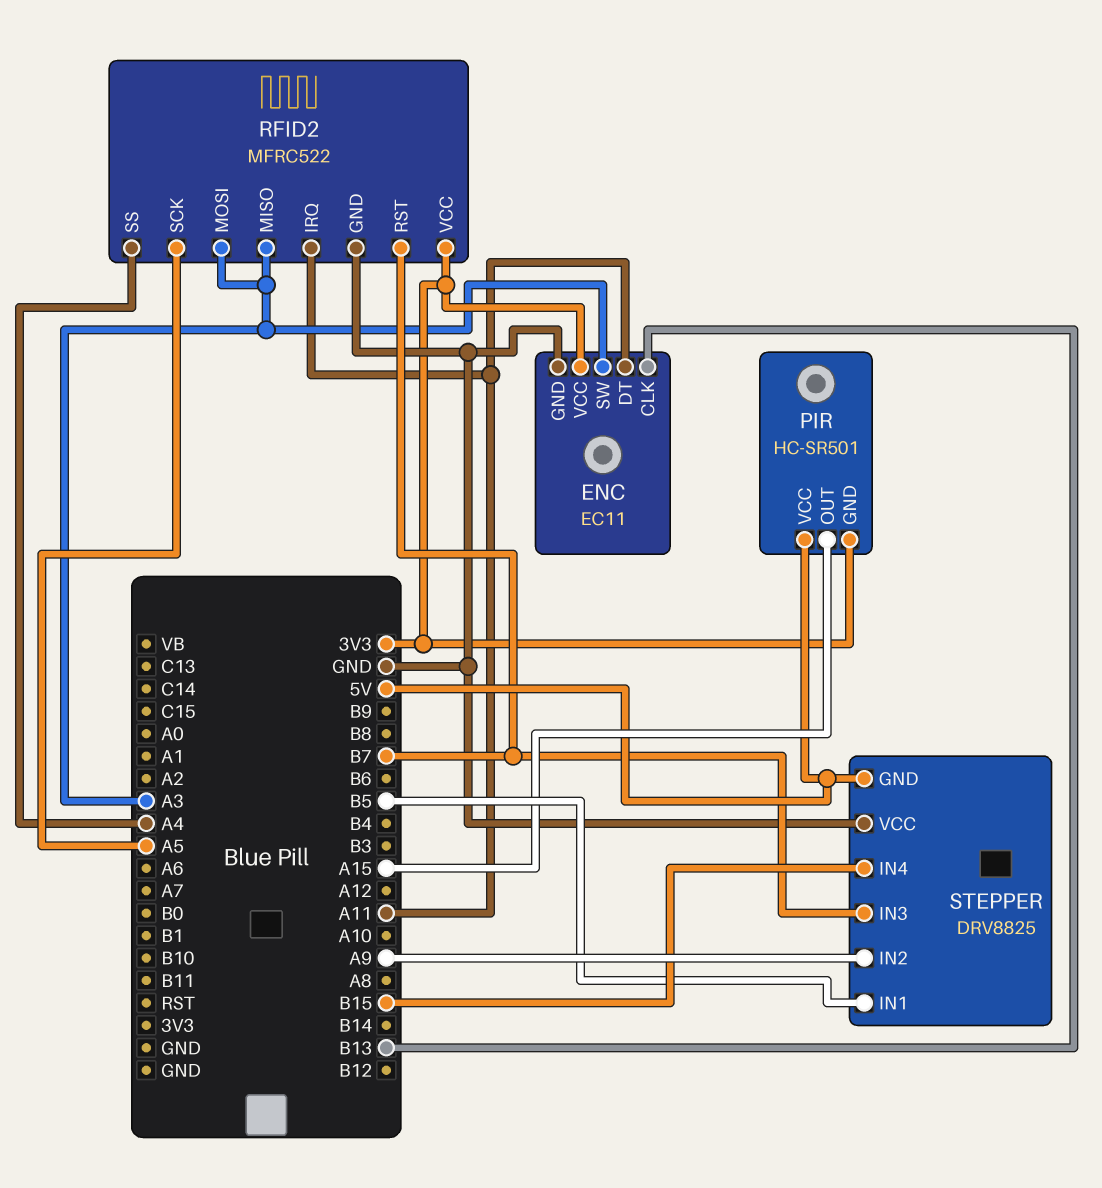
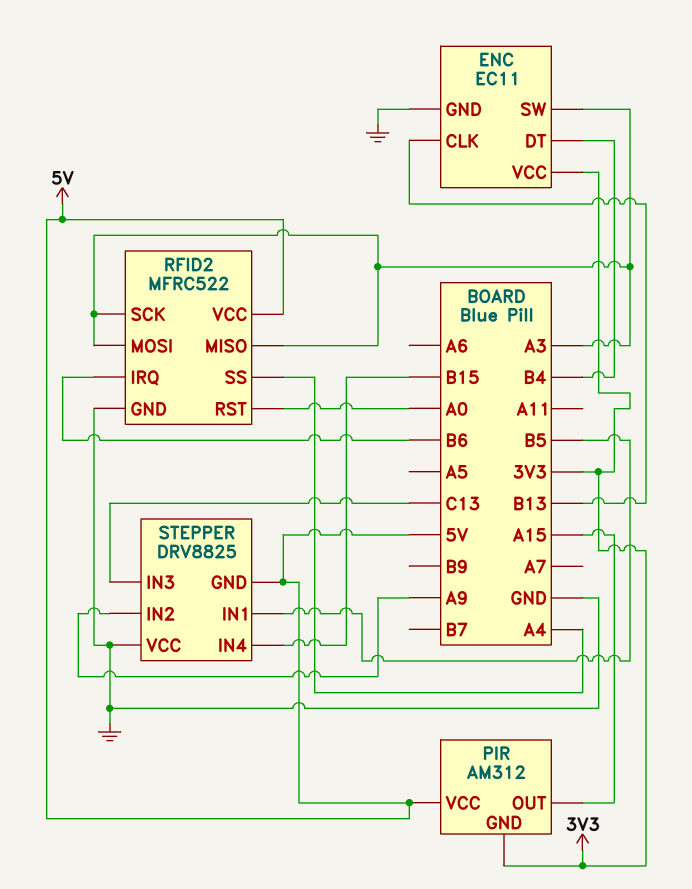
ENC pin DT: A11 -> B4
PIR: HC-SR501 -> AM312
RFID2 pin IRQ: A11 -> B6
RFID2 pin RST: B7 -> A0
RFID2 pin SCK: A5 -> A3
RFID2 pin VCC: 3V3 -> 5V
STEPPER pin IN3: B7 -> C13

